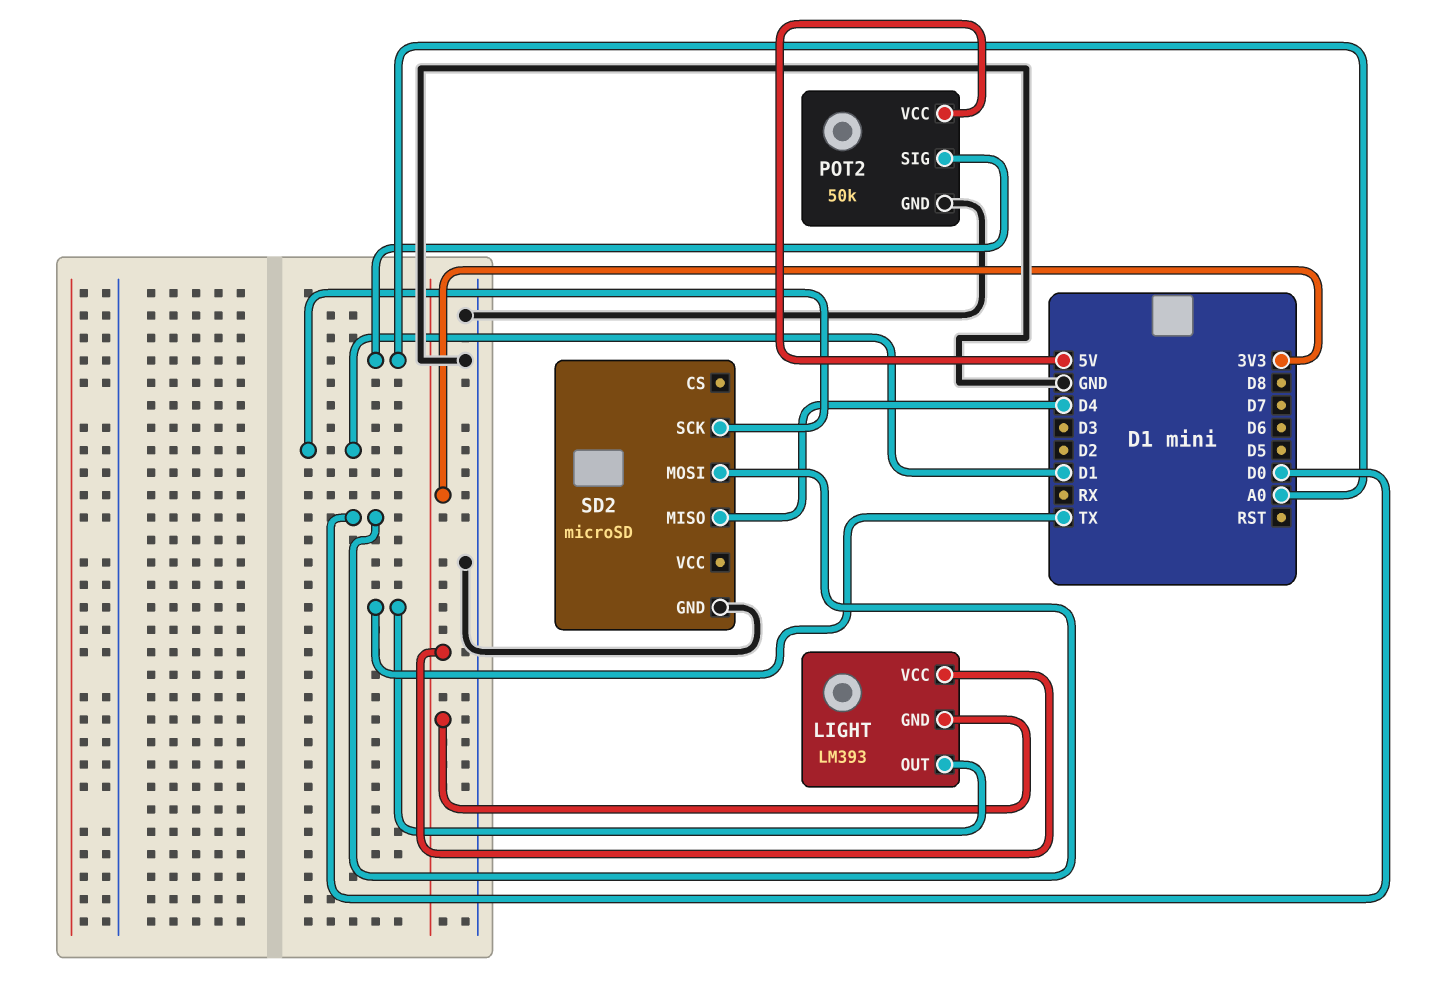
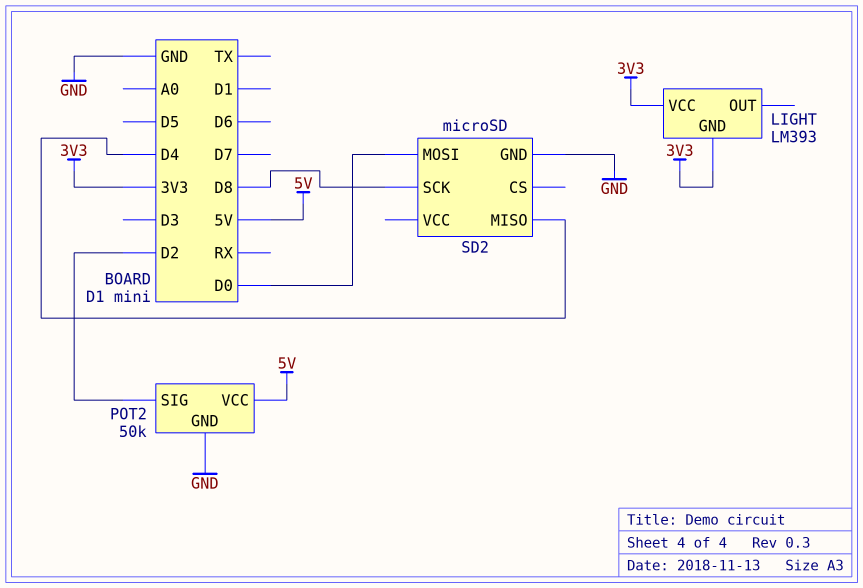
LIGHT pin OUT: TX -> none
POT2 pin SIG: A0 -> D2
SD2 pin SCK: D1 -> D8

